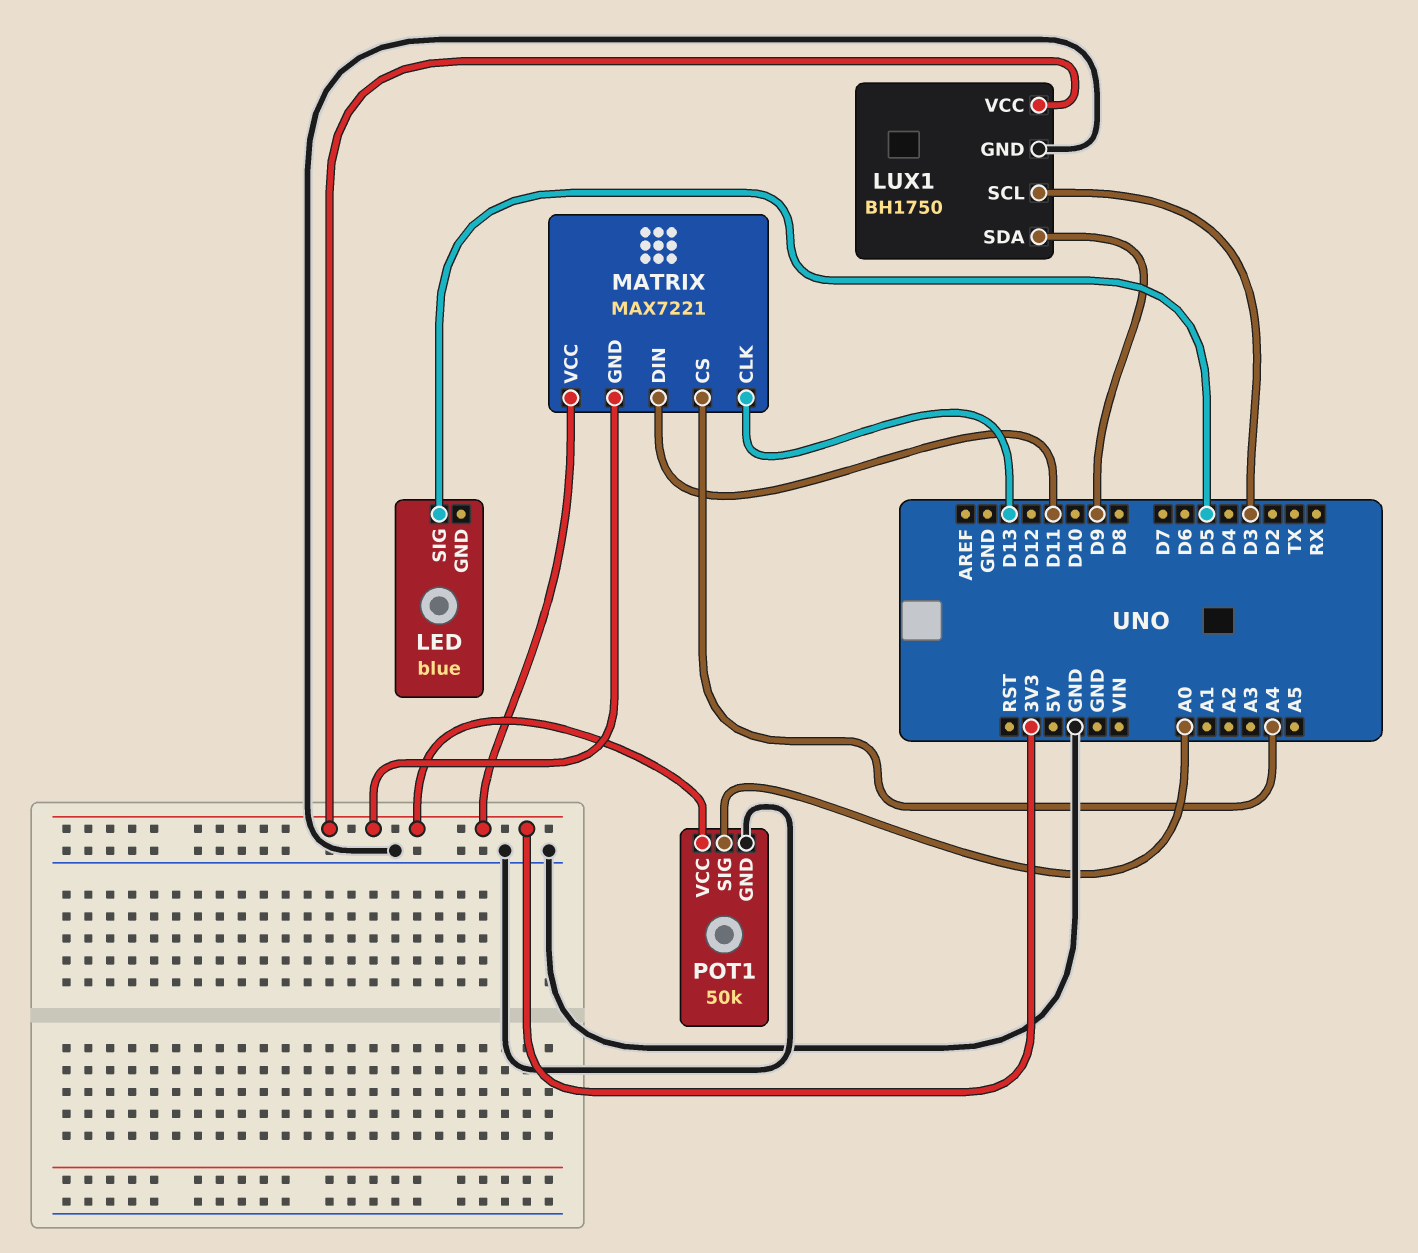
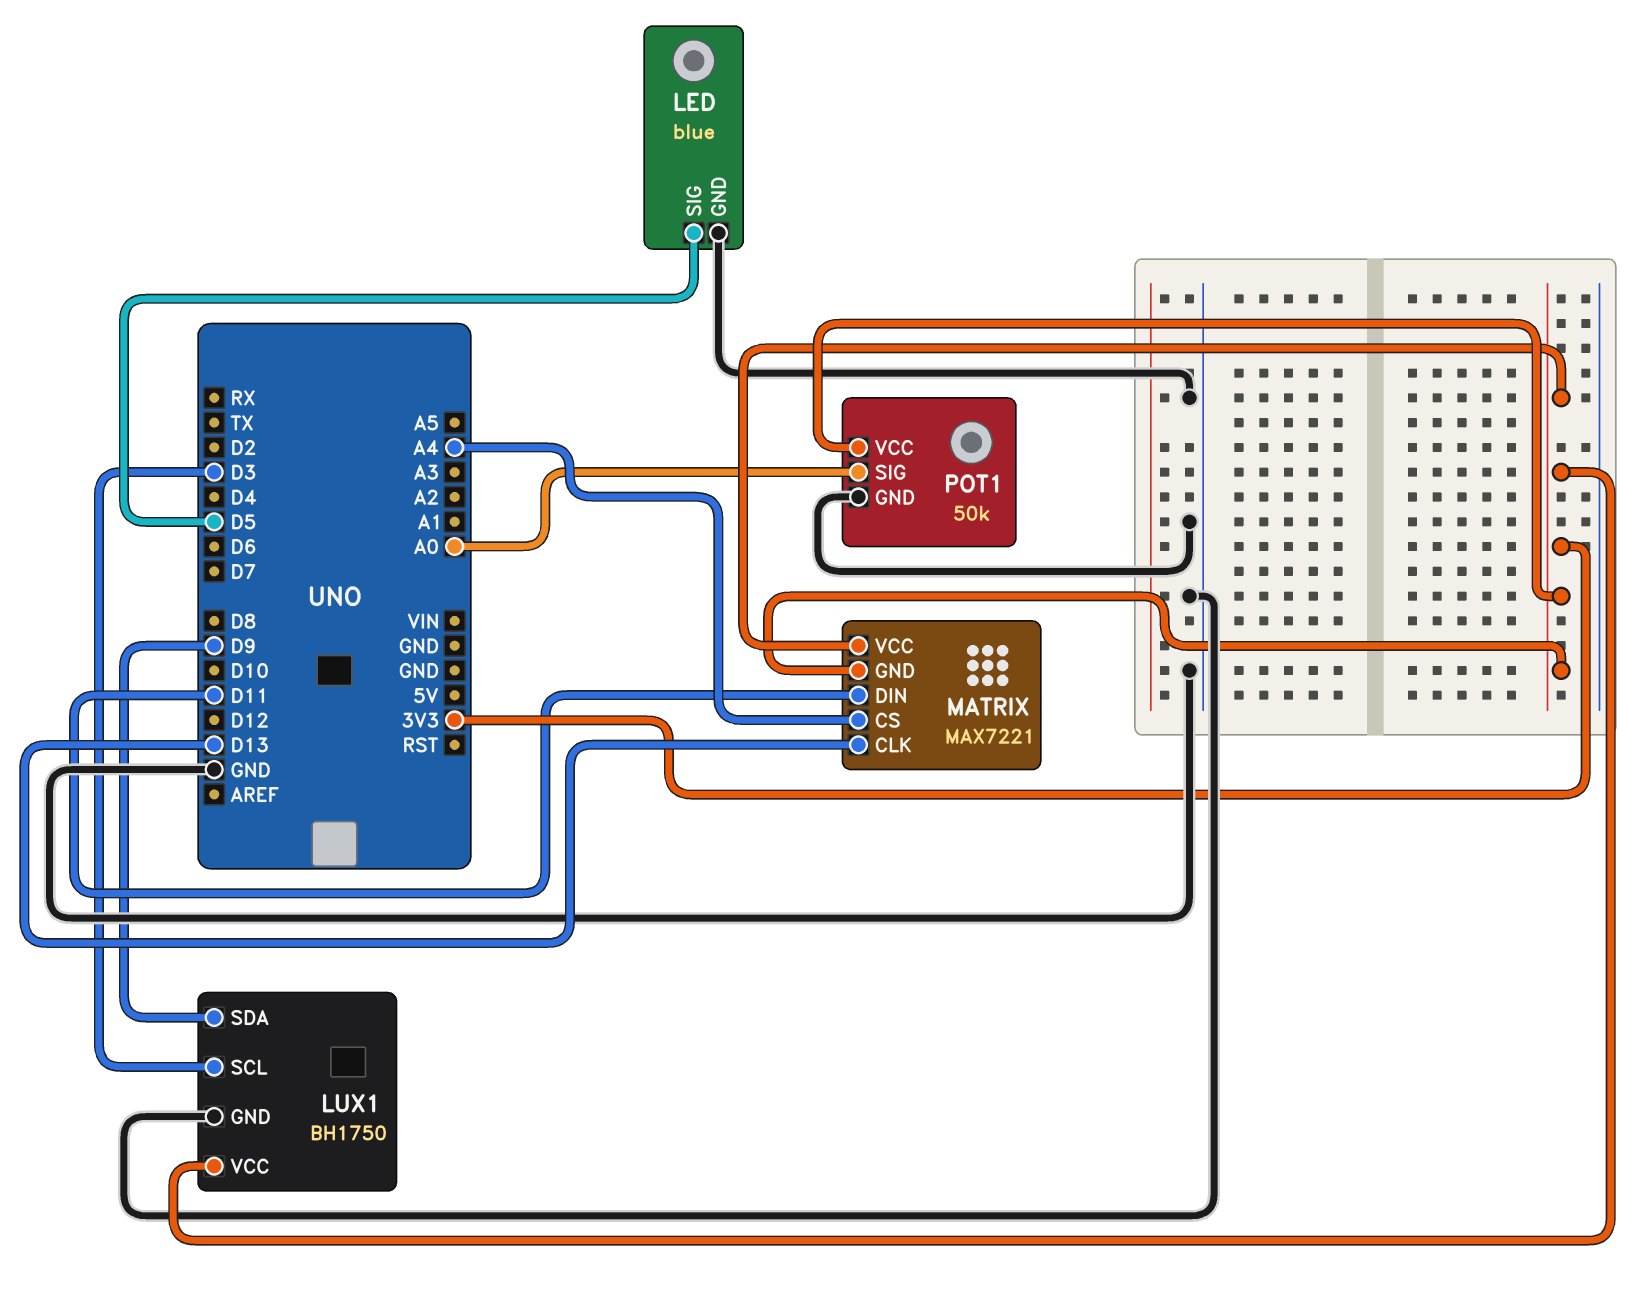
LED pin GND: none -> GND

